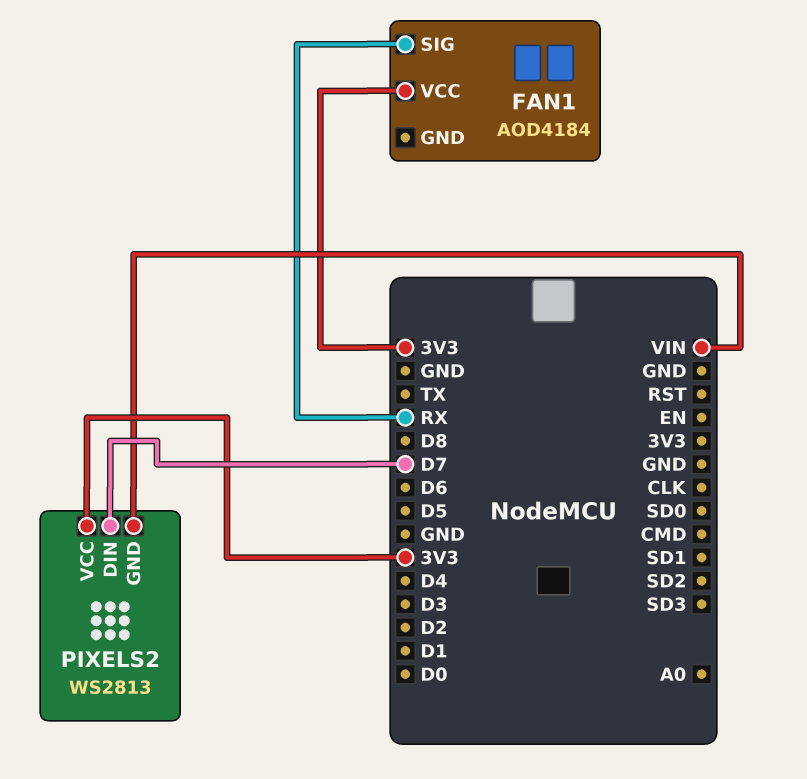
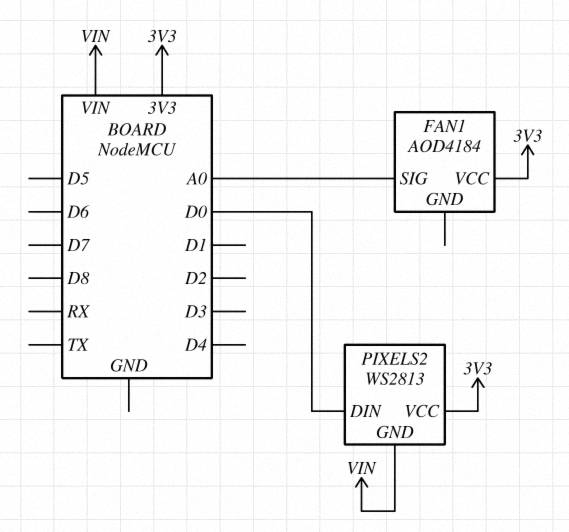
FAN1 pin SIG: RX -> A0
PIXELS2 pin DIN: D7 -> D0

